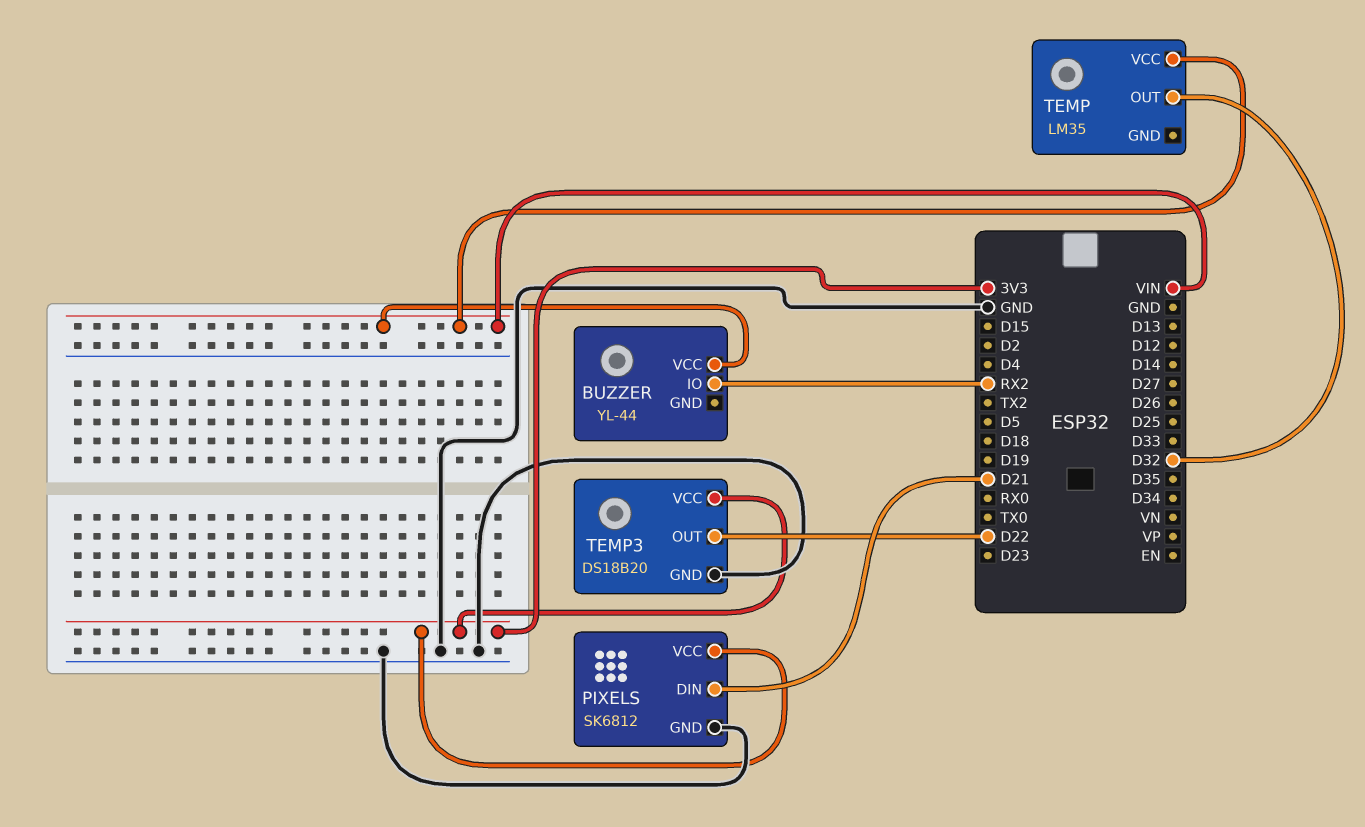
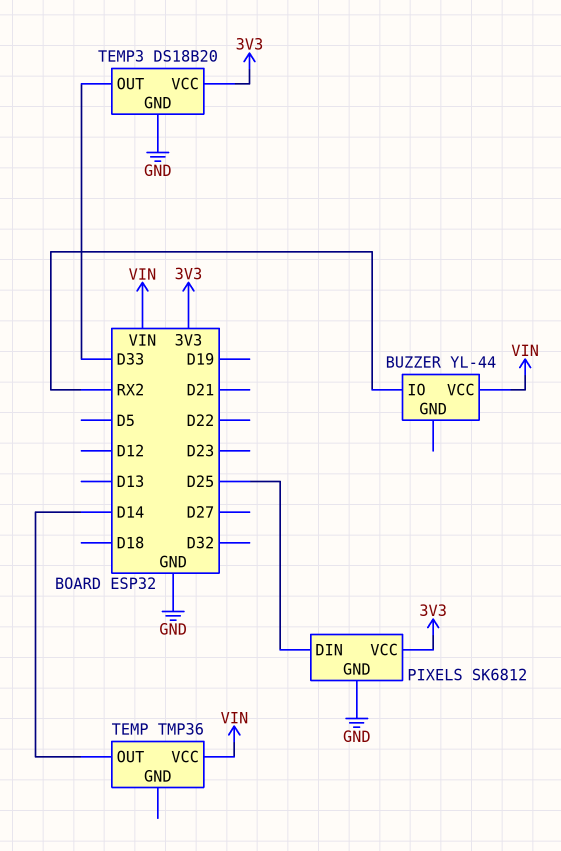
PIXELS pin DIN: D21 -> D25
TEMP: LM35 -> TMP36
TEMP pin OUT: D32 -> D14
TEMP3 pin OUT: D22 -> D33

